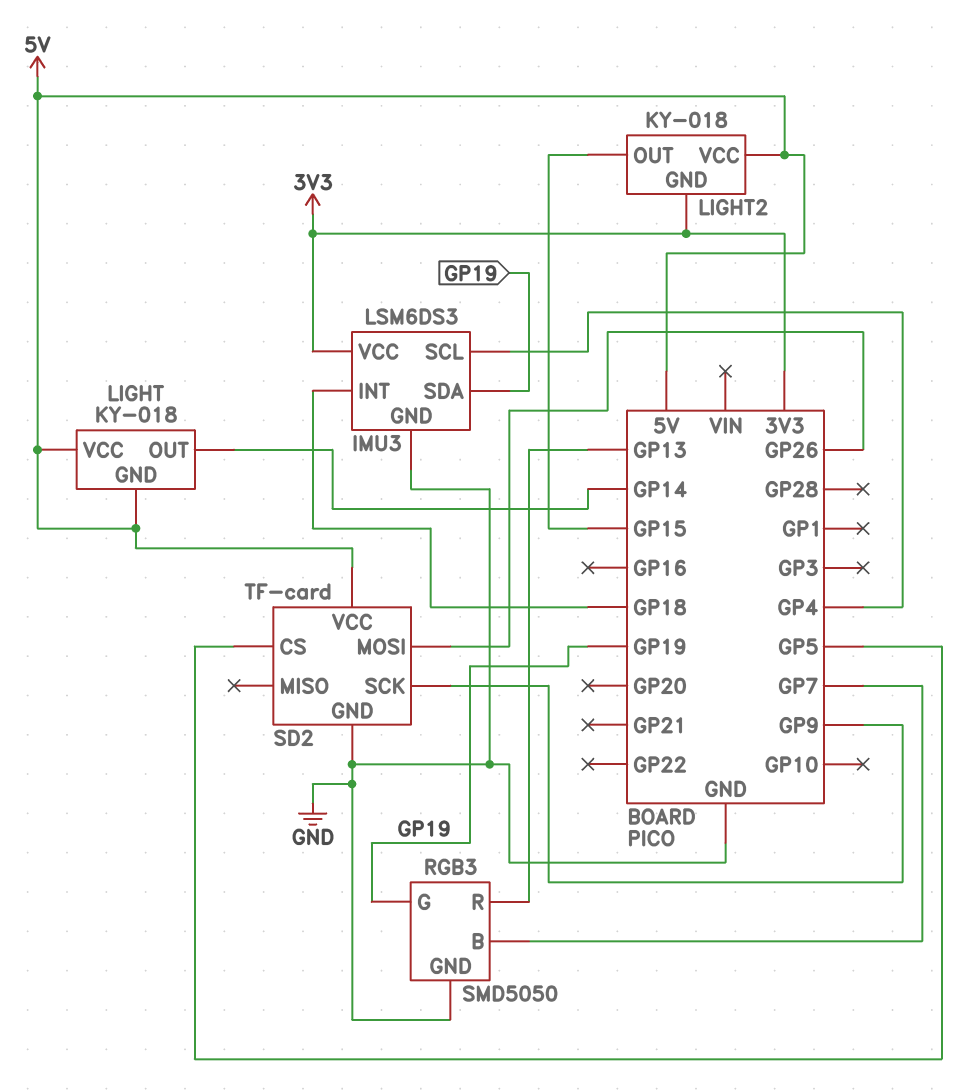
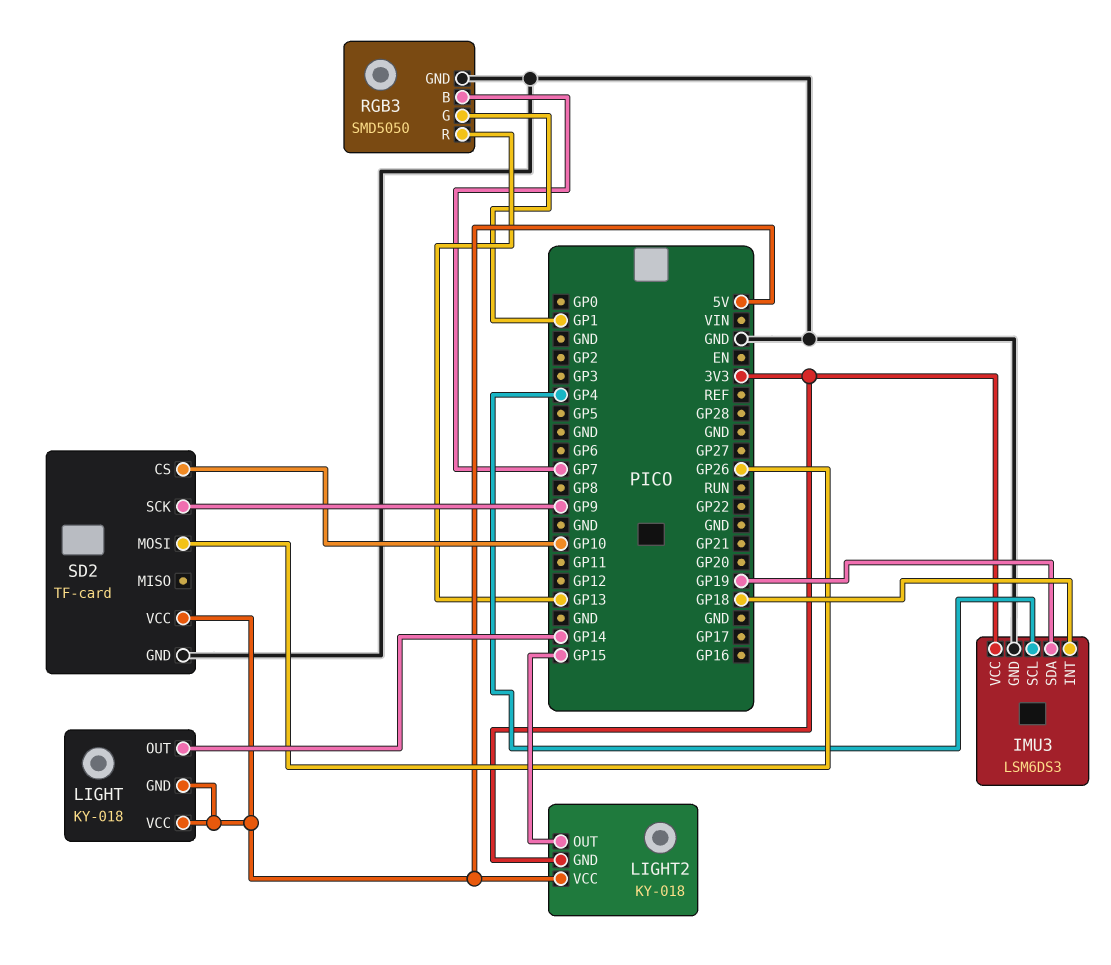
RGB3 pin G: GP19 -> GP1
SD2 pin CS: GP5 -> GP10

